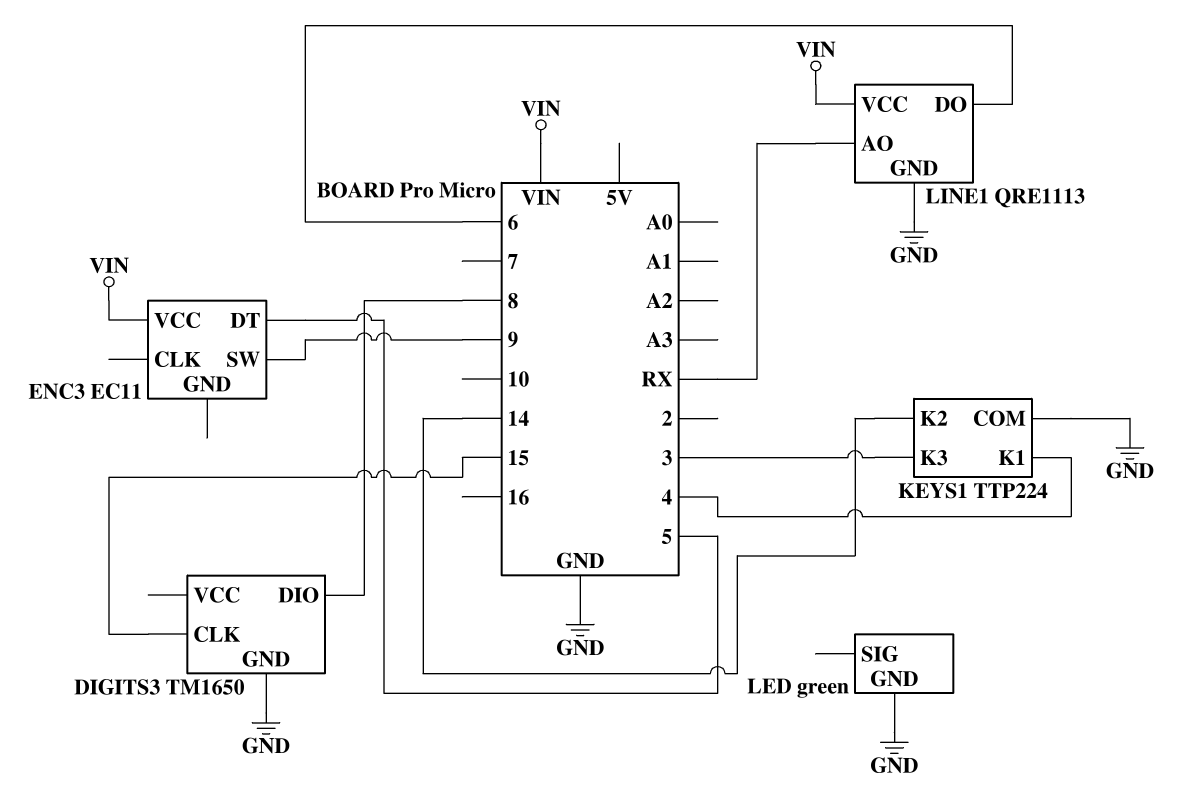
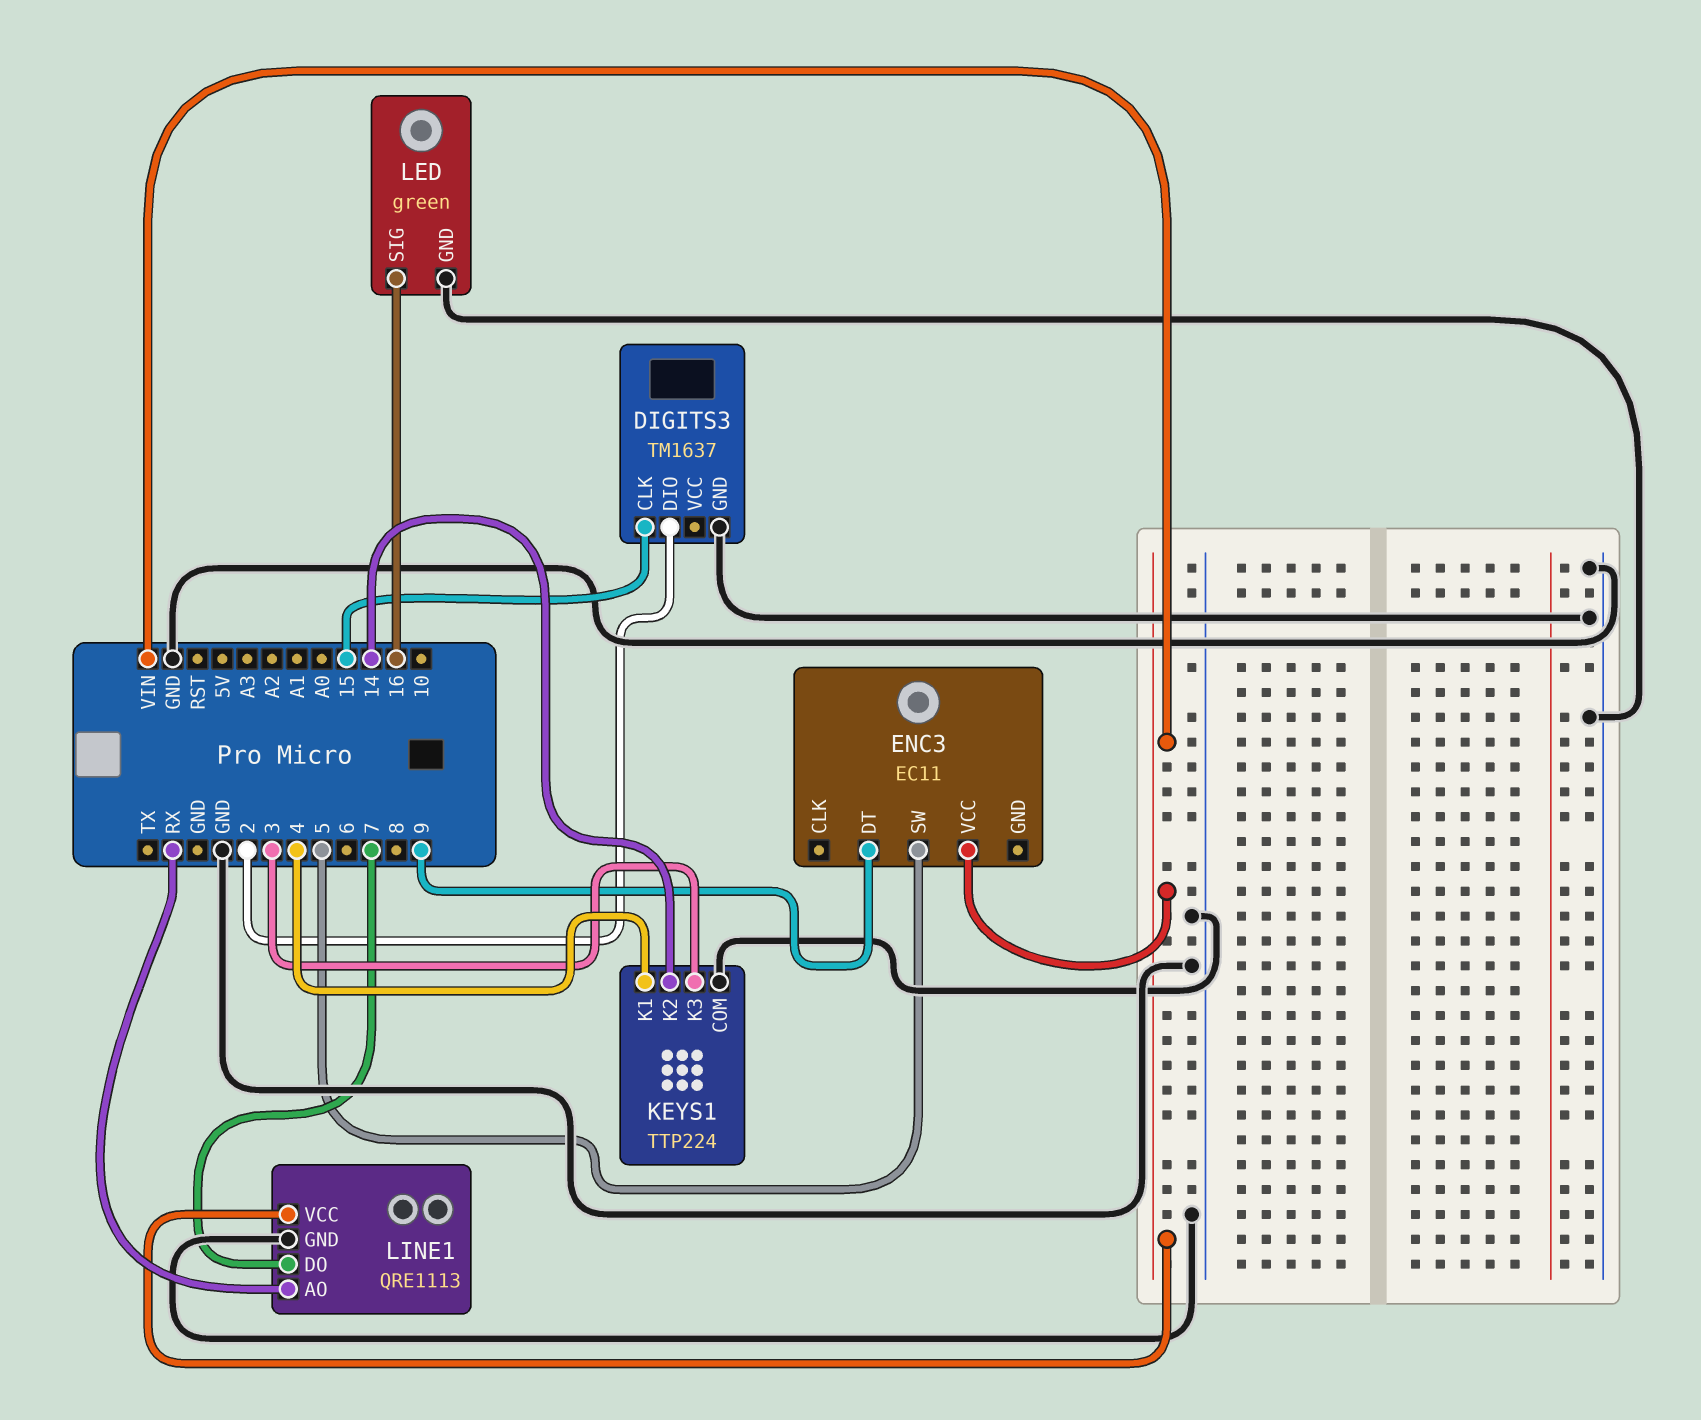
DIGITS3: TM1650 -> TM1637
DIGITS3 pin DIO: 8 -> 2
ENC3 pin DT: 5 -> 9
ENC3 pin SW: 9 -> 5
LED pin SIG: none -> 16
LINE1 pin DO: 6 -> 7

